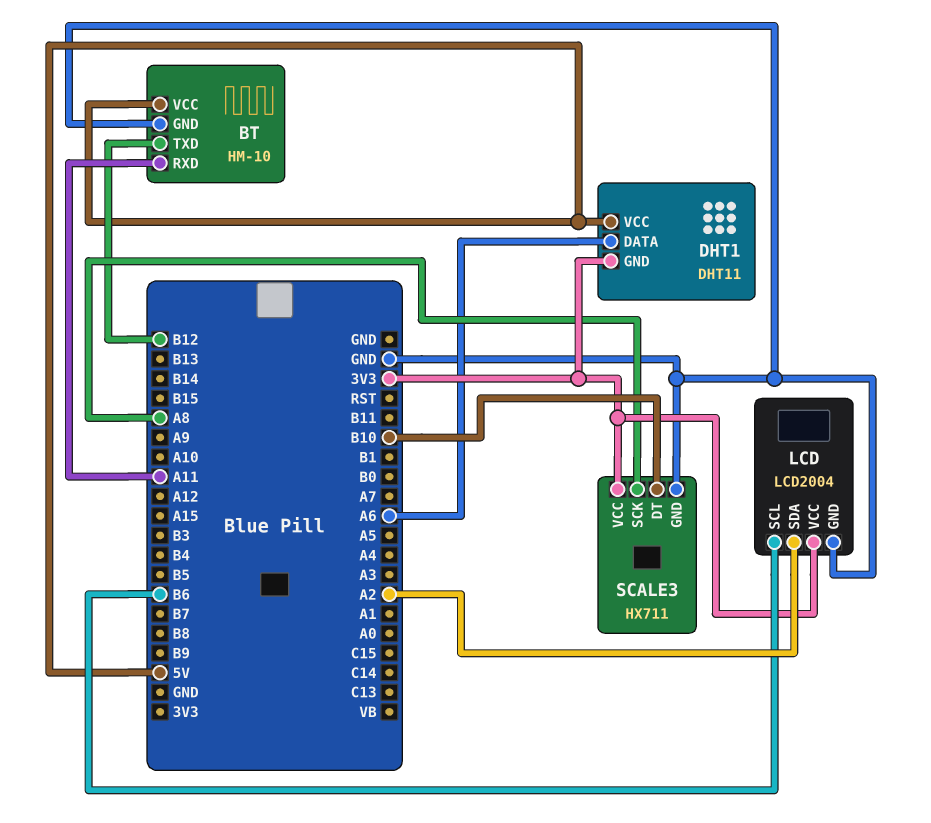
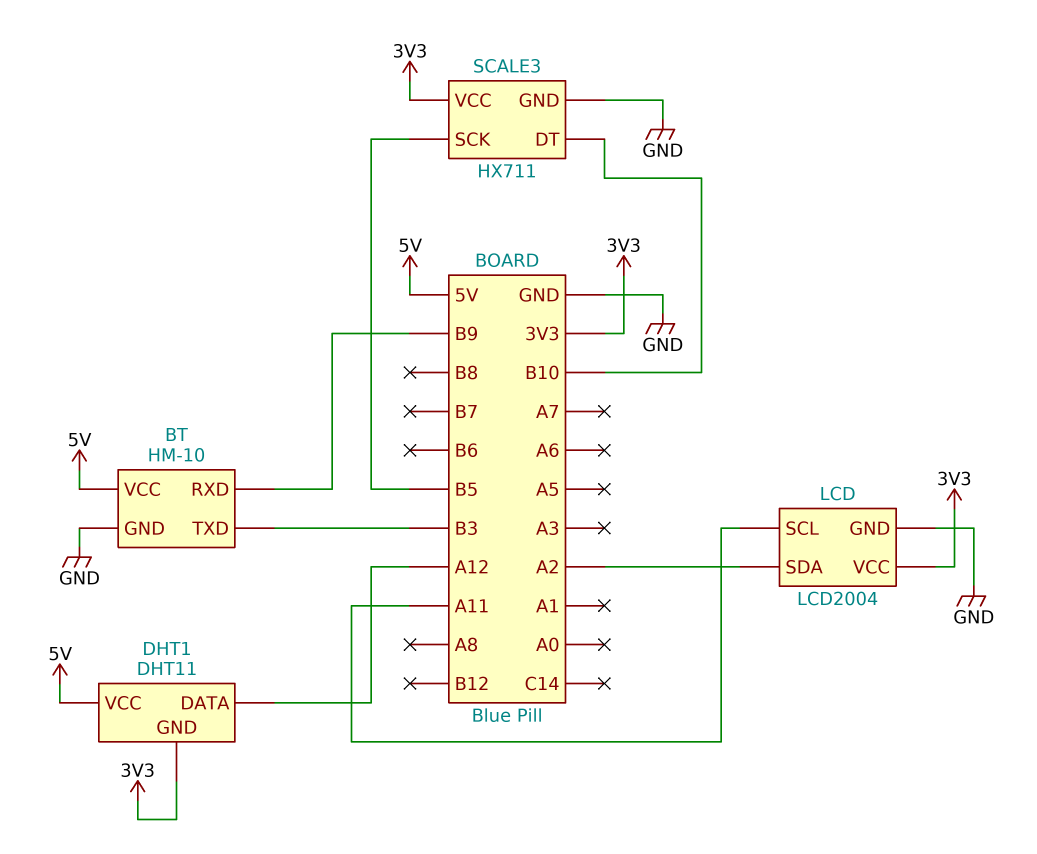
BT pin RXD: A11 -> B9
BT pin TXD: B12 -> B3
DHT1 pin DATA: A6 -> A12
LCD pin SCL: B6 -> A11
SCALE3 pin SCK: A8 -> B5

